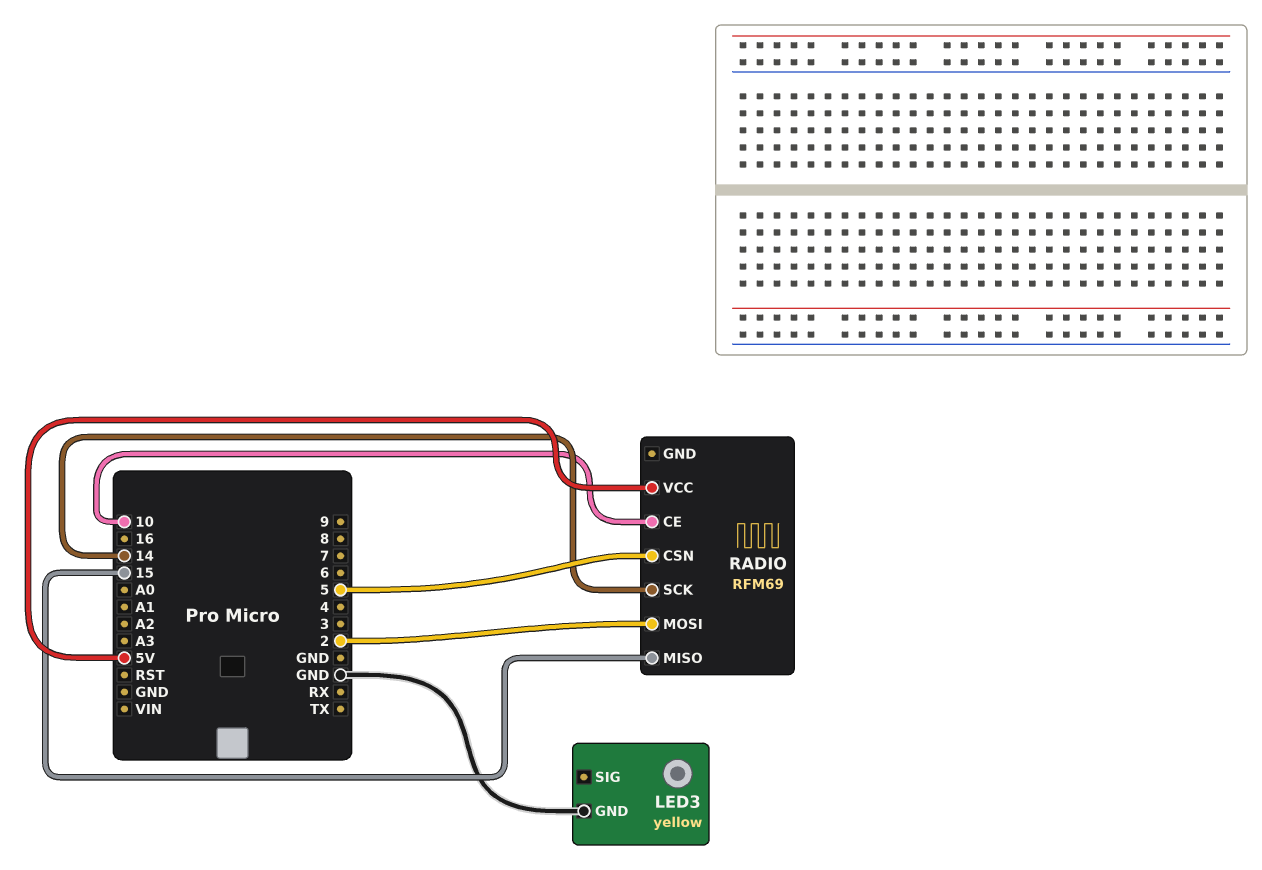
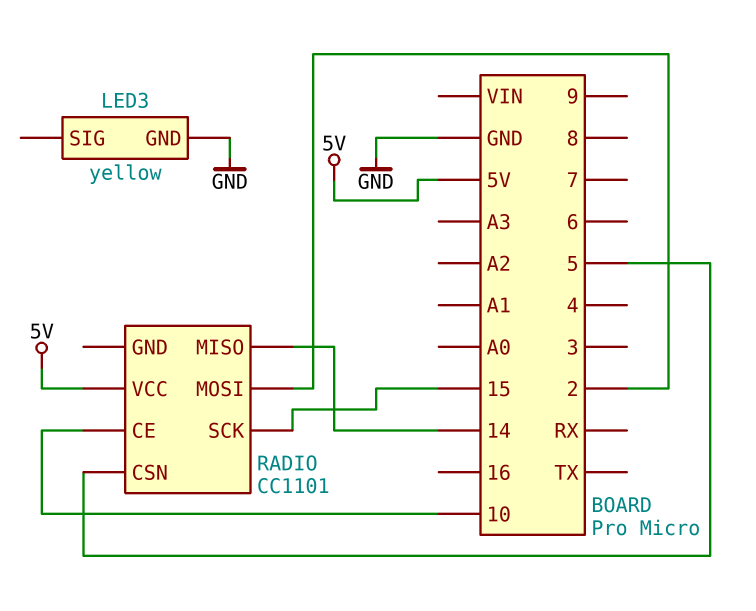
RADIO: RFM69 -> CC1101
RADIO pin MISO: 15 -> 14
RADIO pin SCK: 14 -> 15

